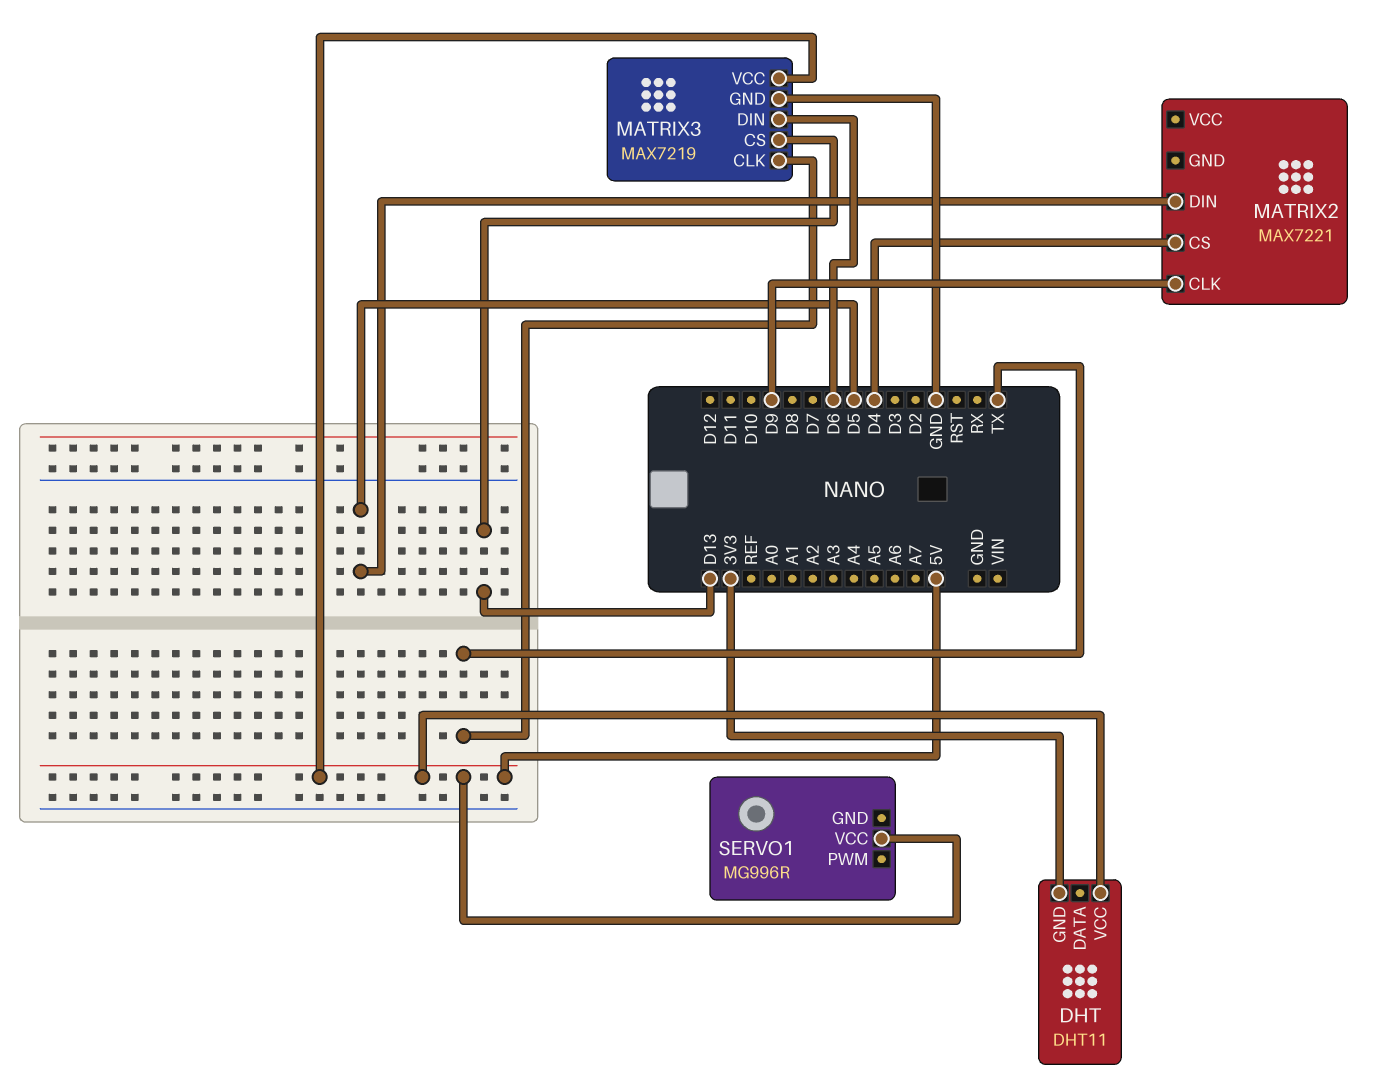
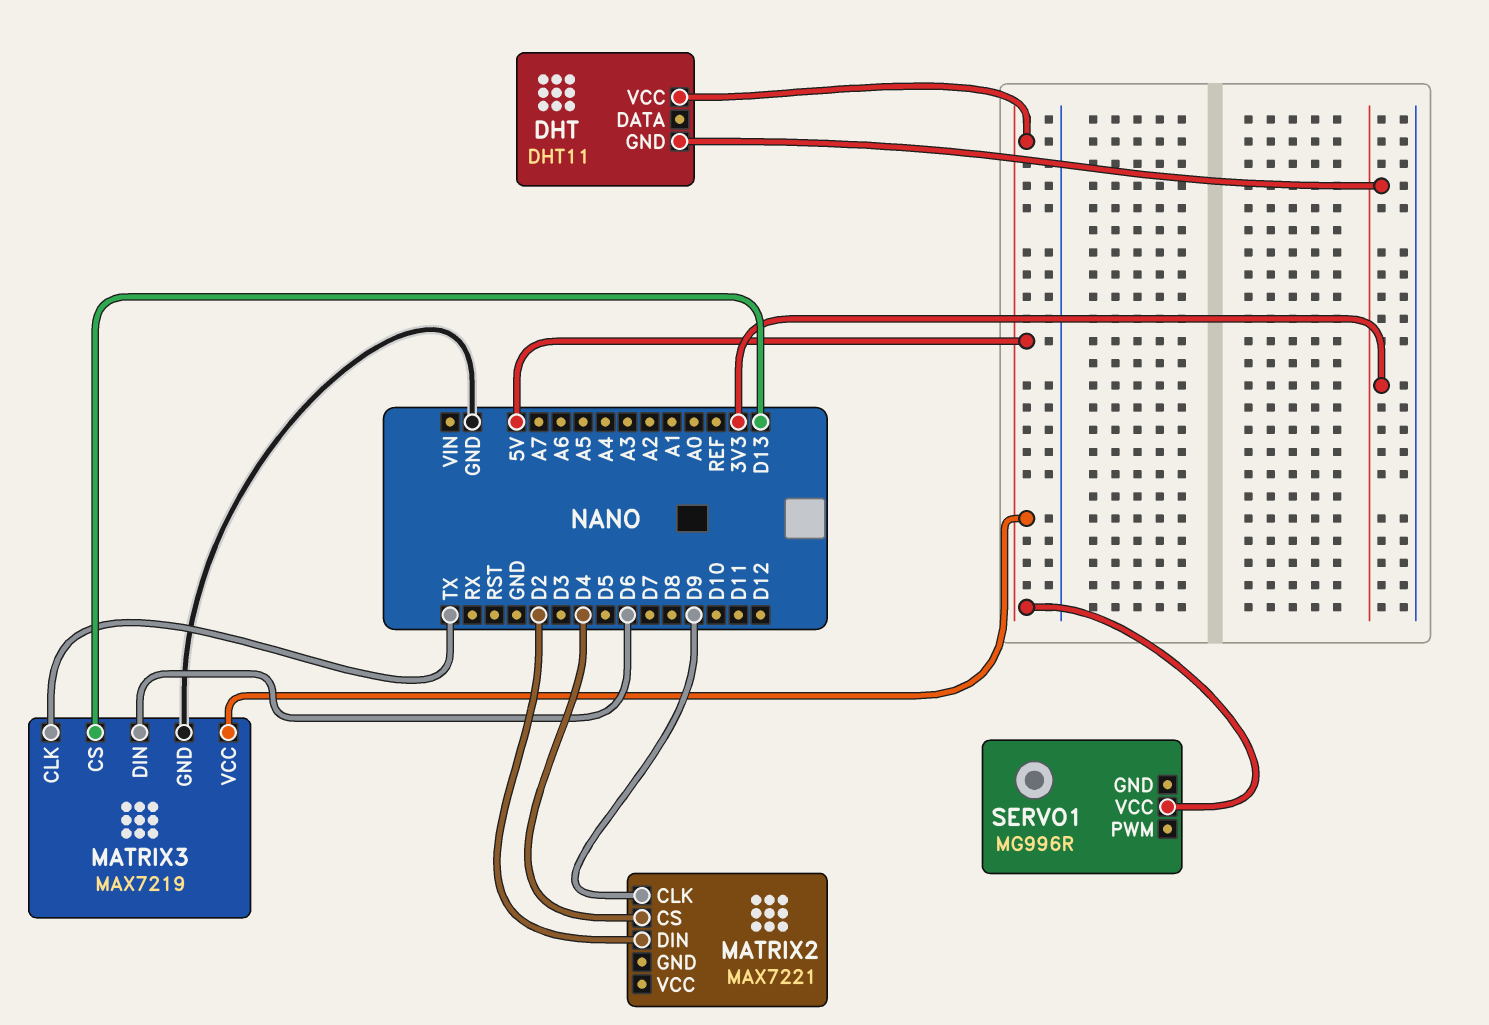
MATRIX2 pin DIN: D5 -> D2

